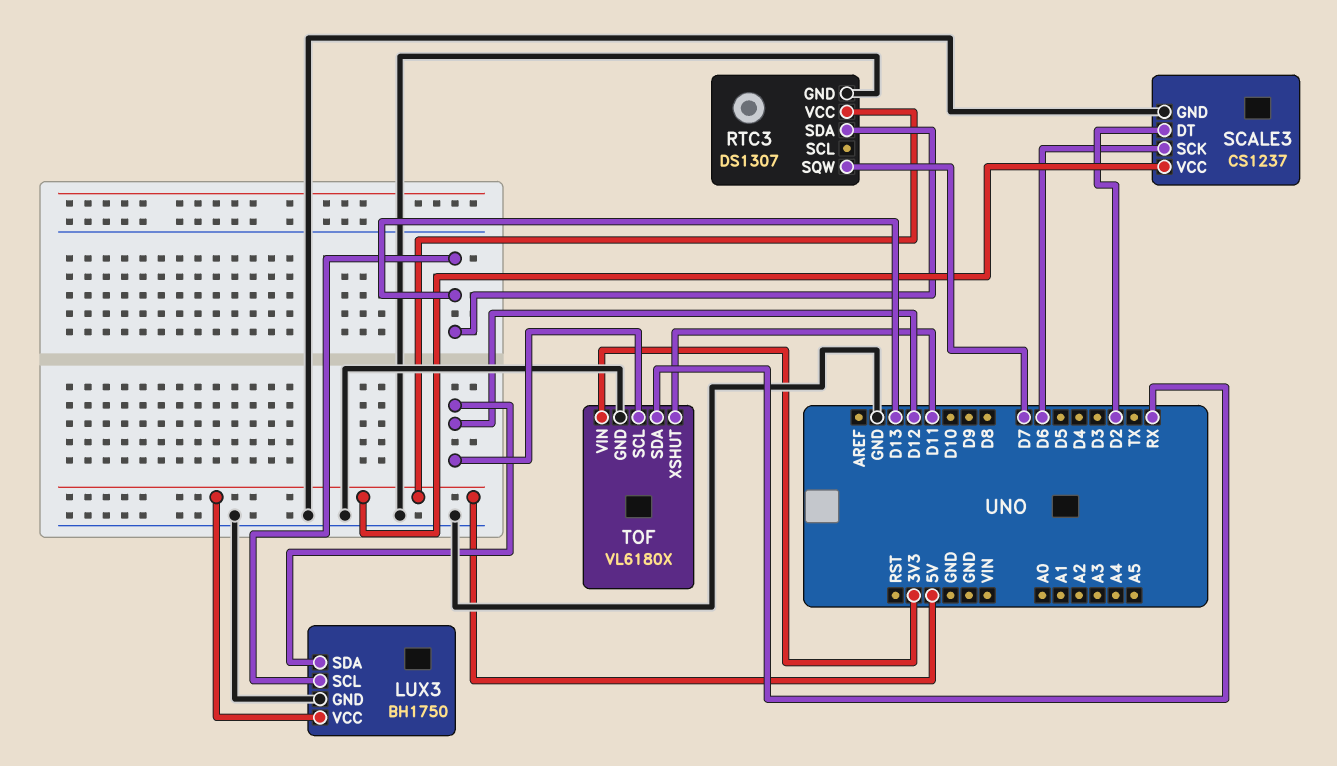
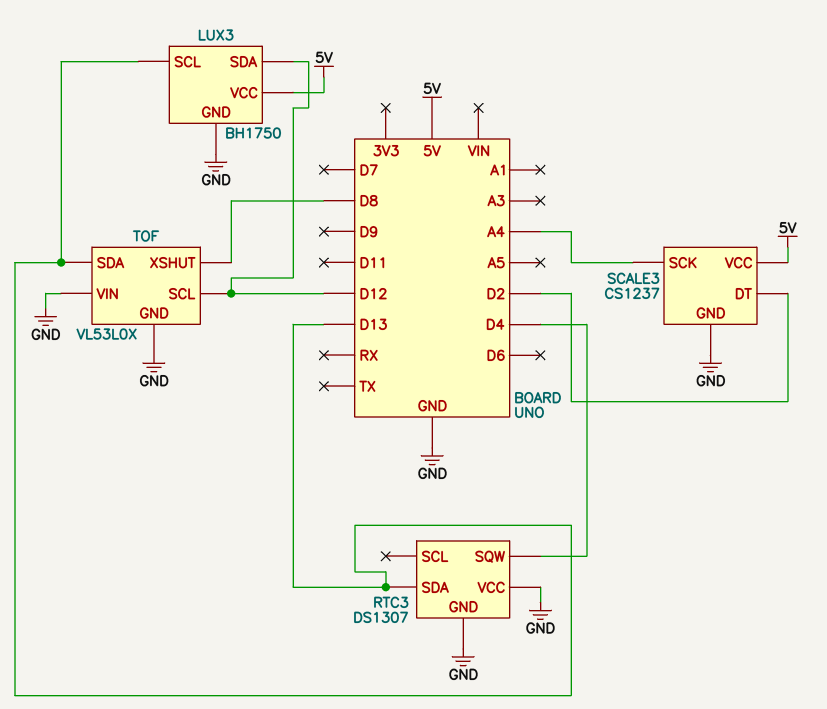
RTC3 pin SQW: D7 -> D4
RTC3 pin VCC: 5V -> GND
SCALE3 pin SCK: D6 -> A4
TOF: VL6180X -> VL53L0X
TOF pin SDA: RX -> D13
TOF pin VIN: 3V3 -> GND
TOF pin XSHUT: D11 -> D8

